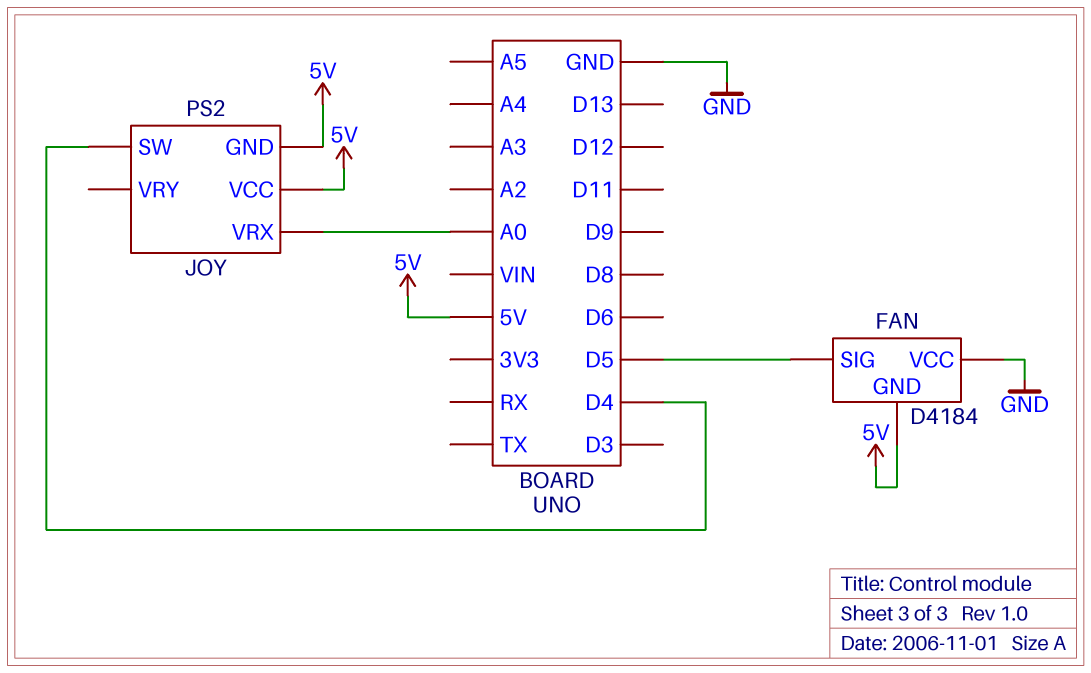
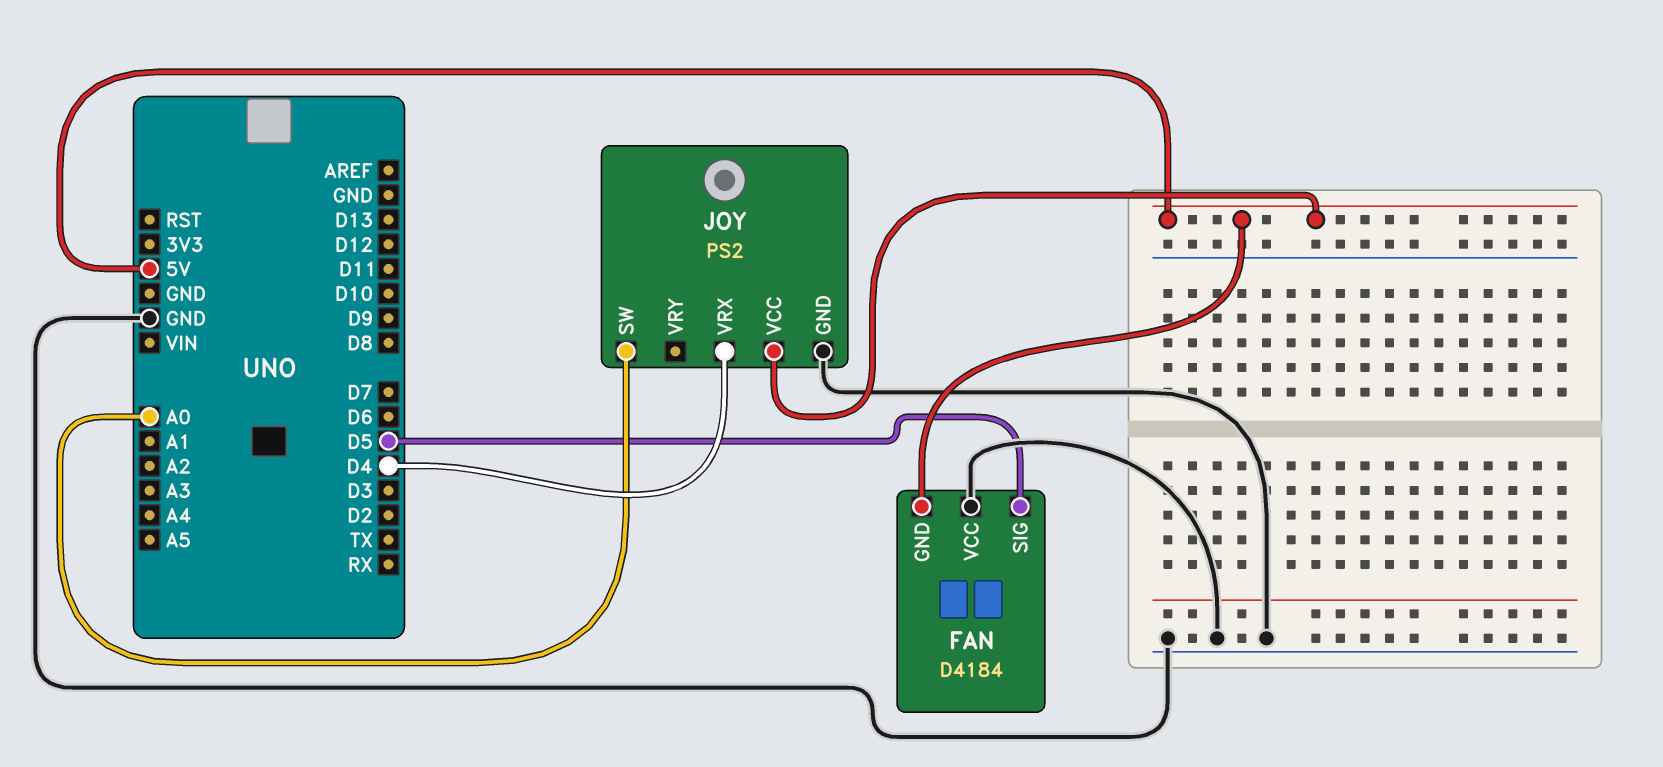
JOY pin GND: 5V -> GND
JOY pin SW: D4 -> A0
JOY pin VRX: A0 -> D4

